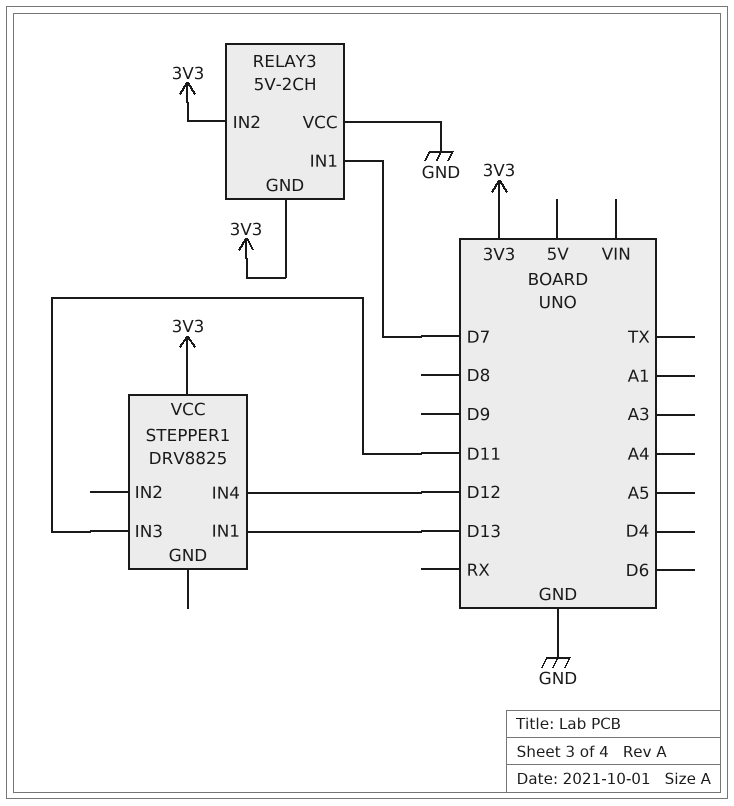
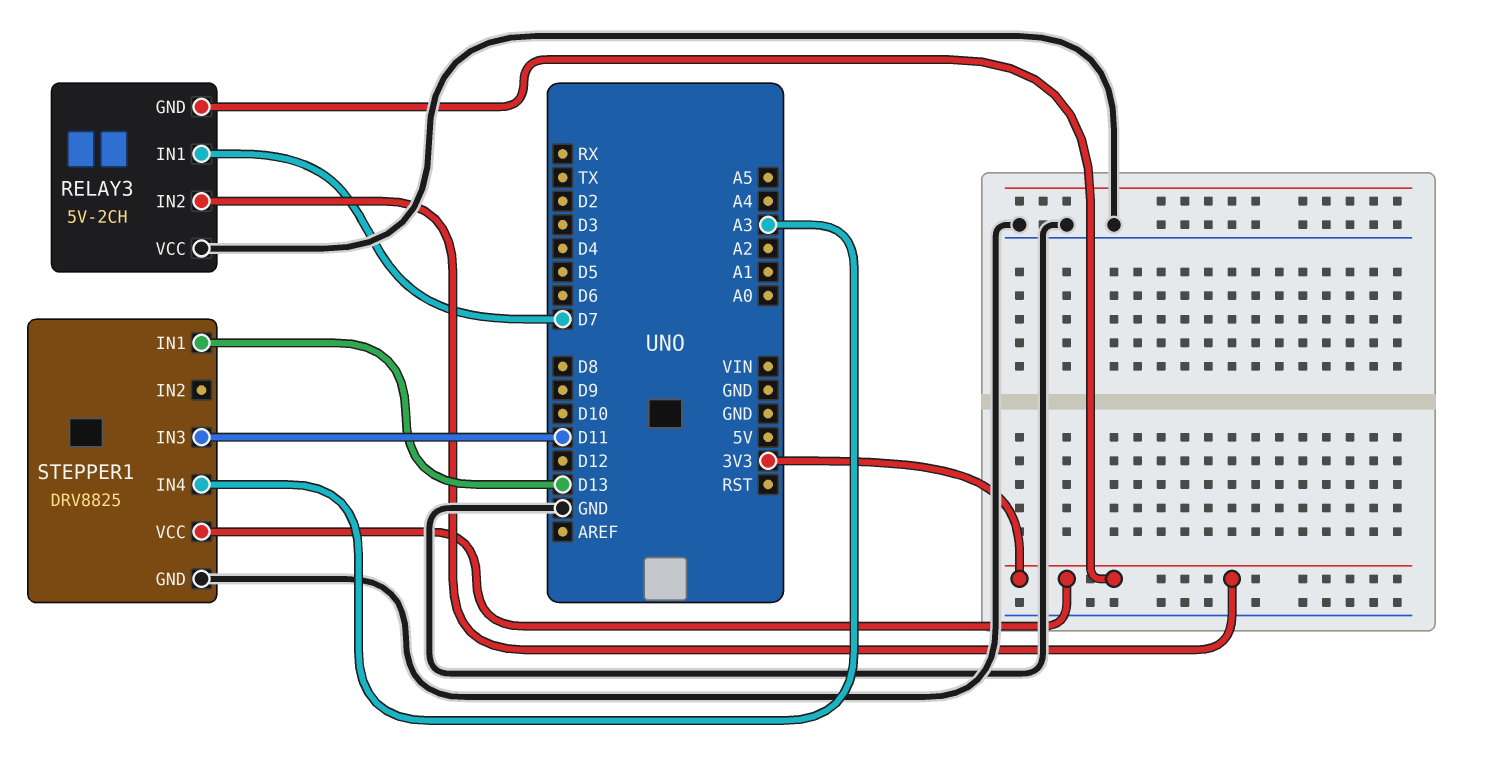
STEPPER1 pin GND: none -> GND
STEPPER1 pin IN4: D12 -> A3

